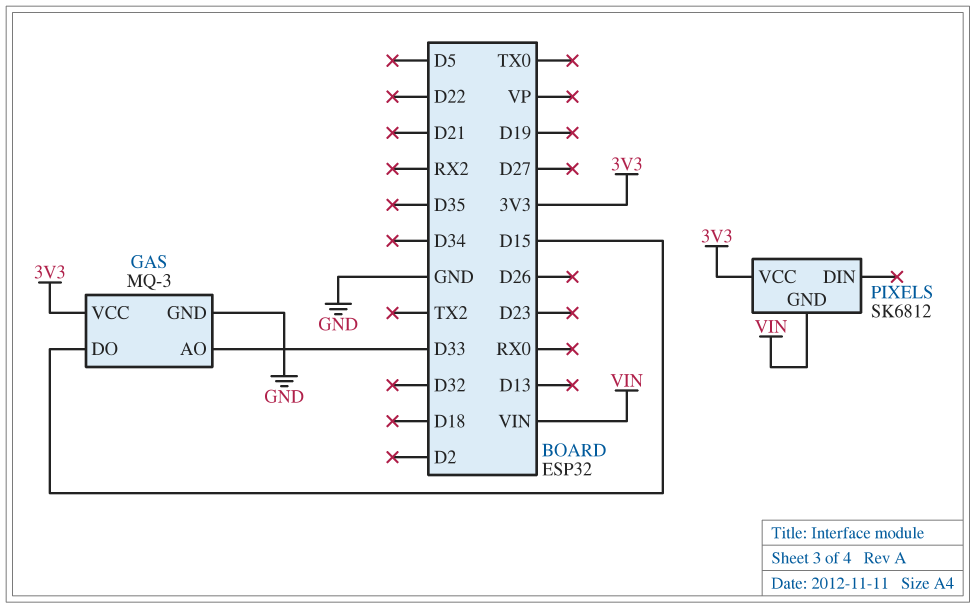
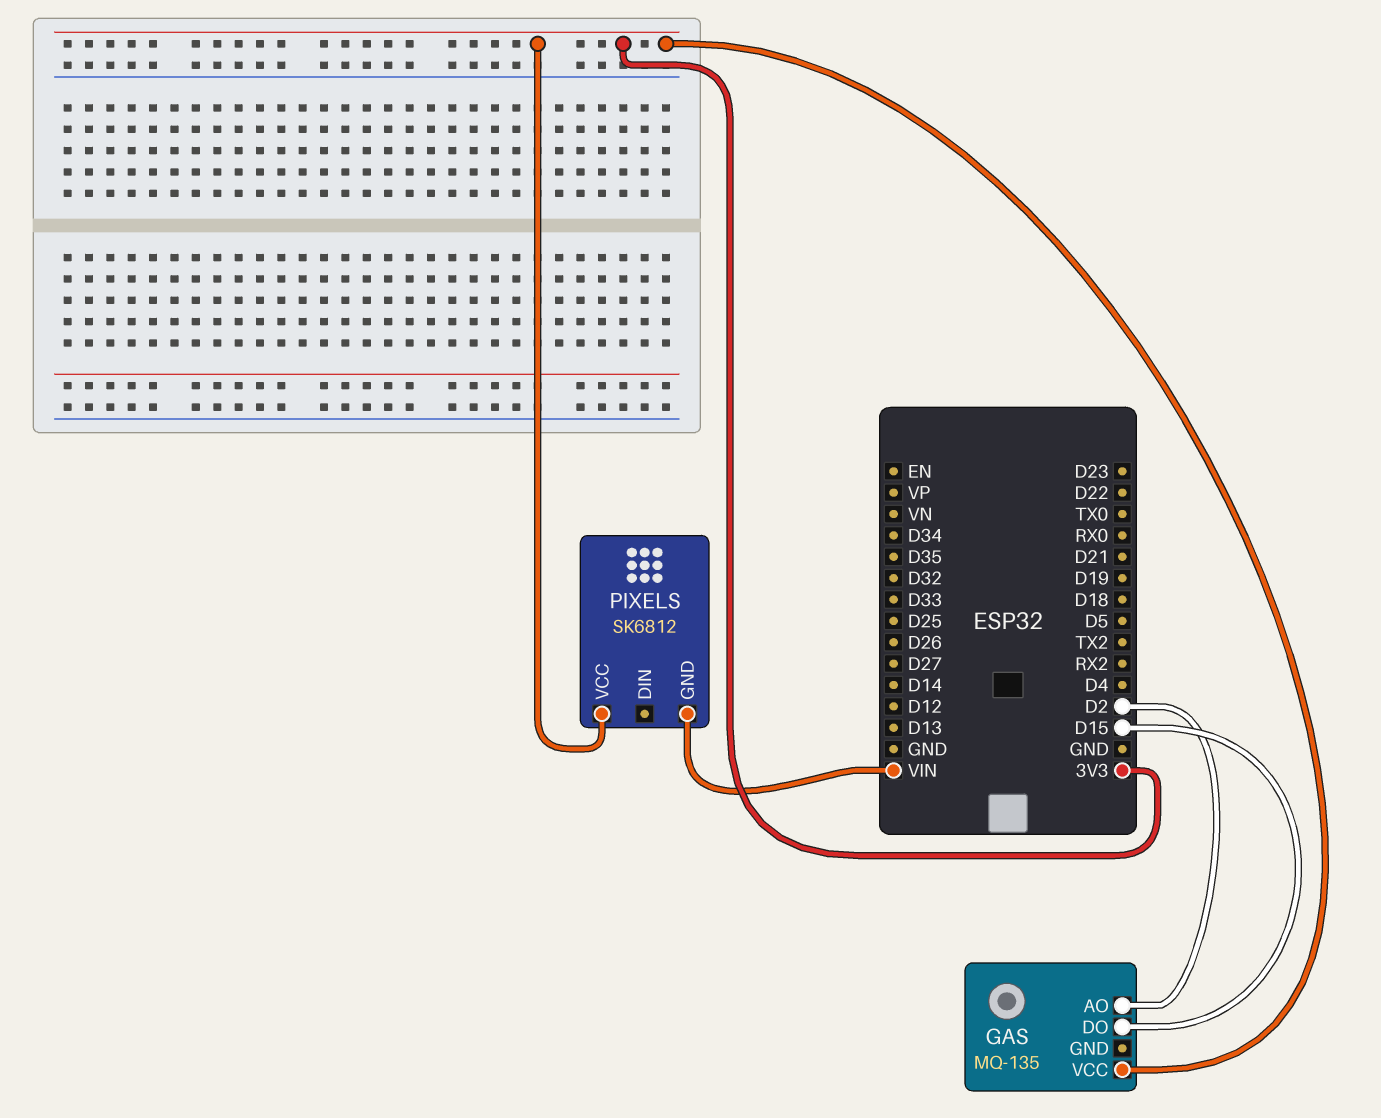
GAS: MQ-3 -> MQ-135
GAS pin AO: D33 -> D2
GAS pin GND: GND -> none

